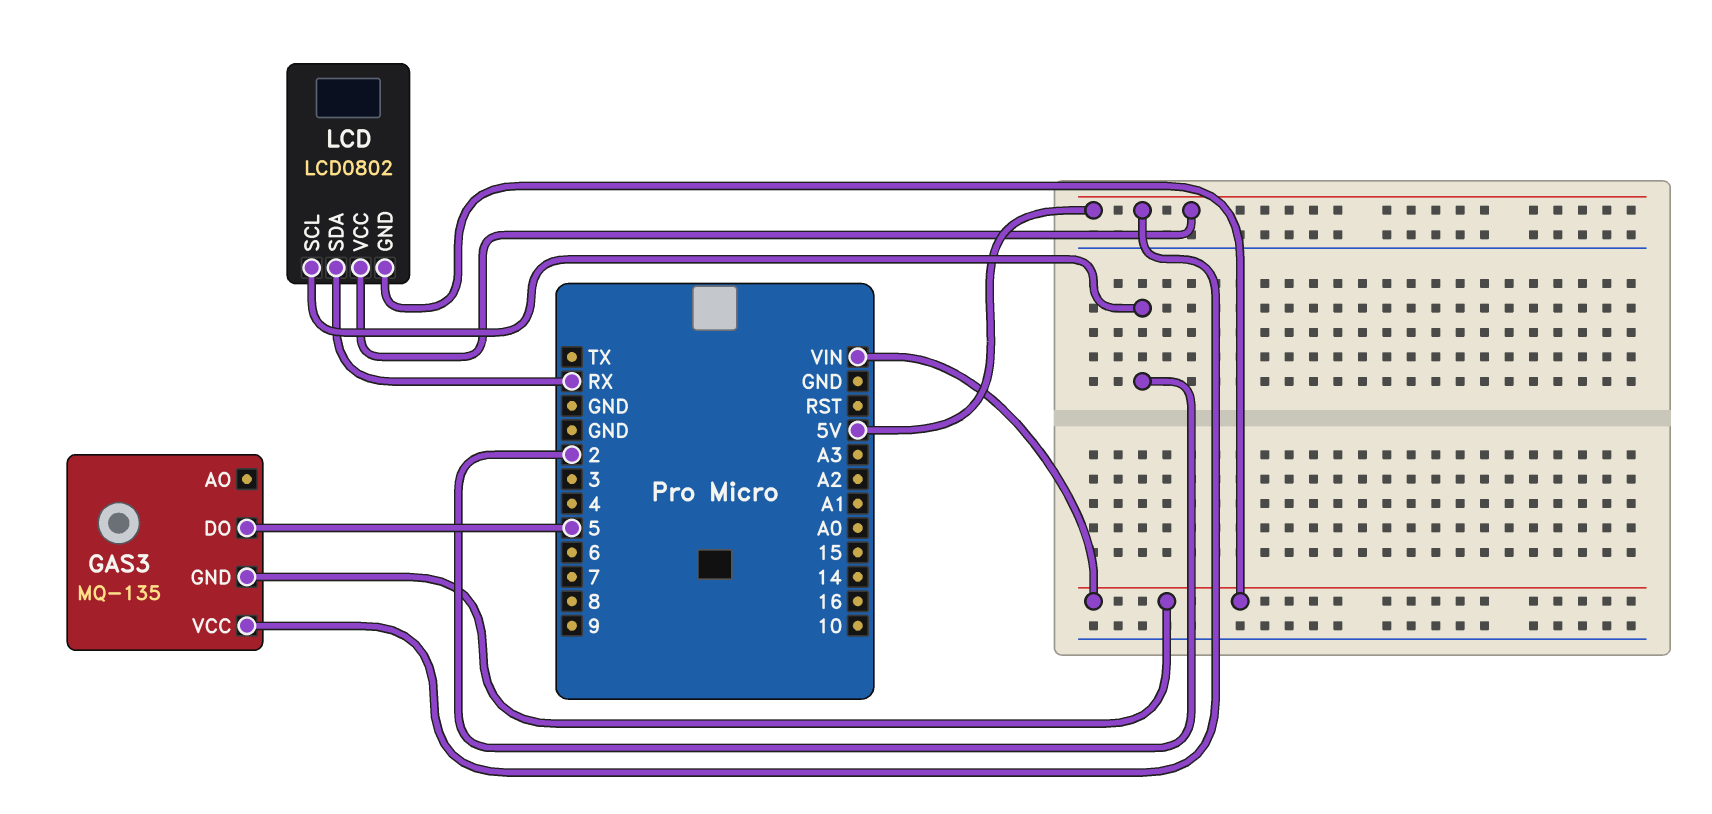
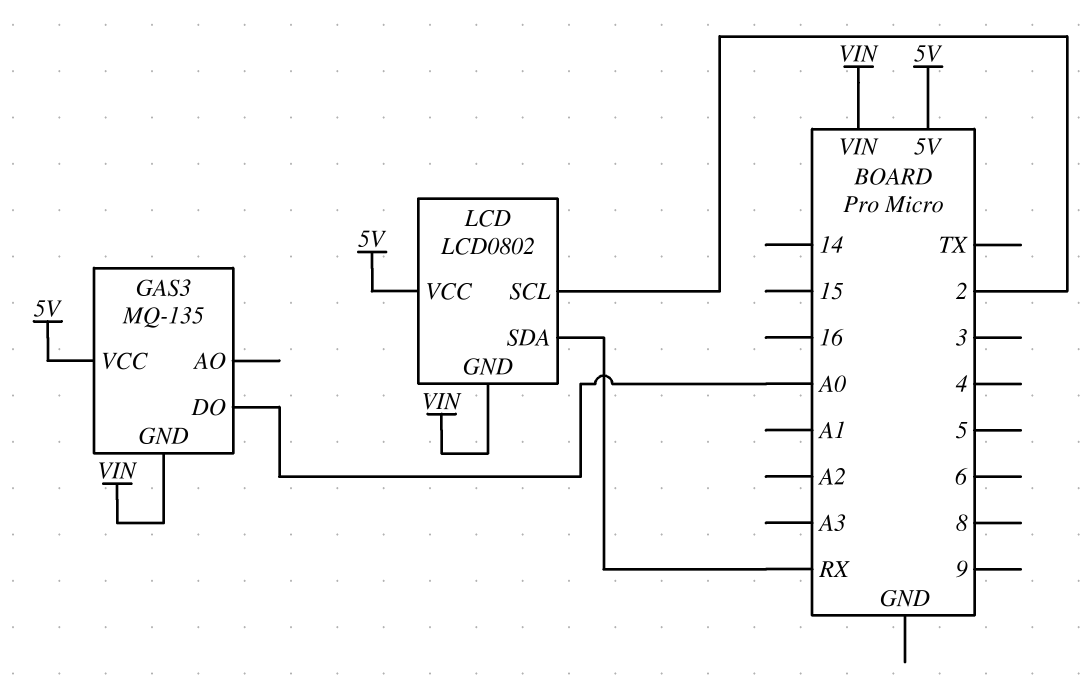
GAS3 pin DO: 5 -> A0

